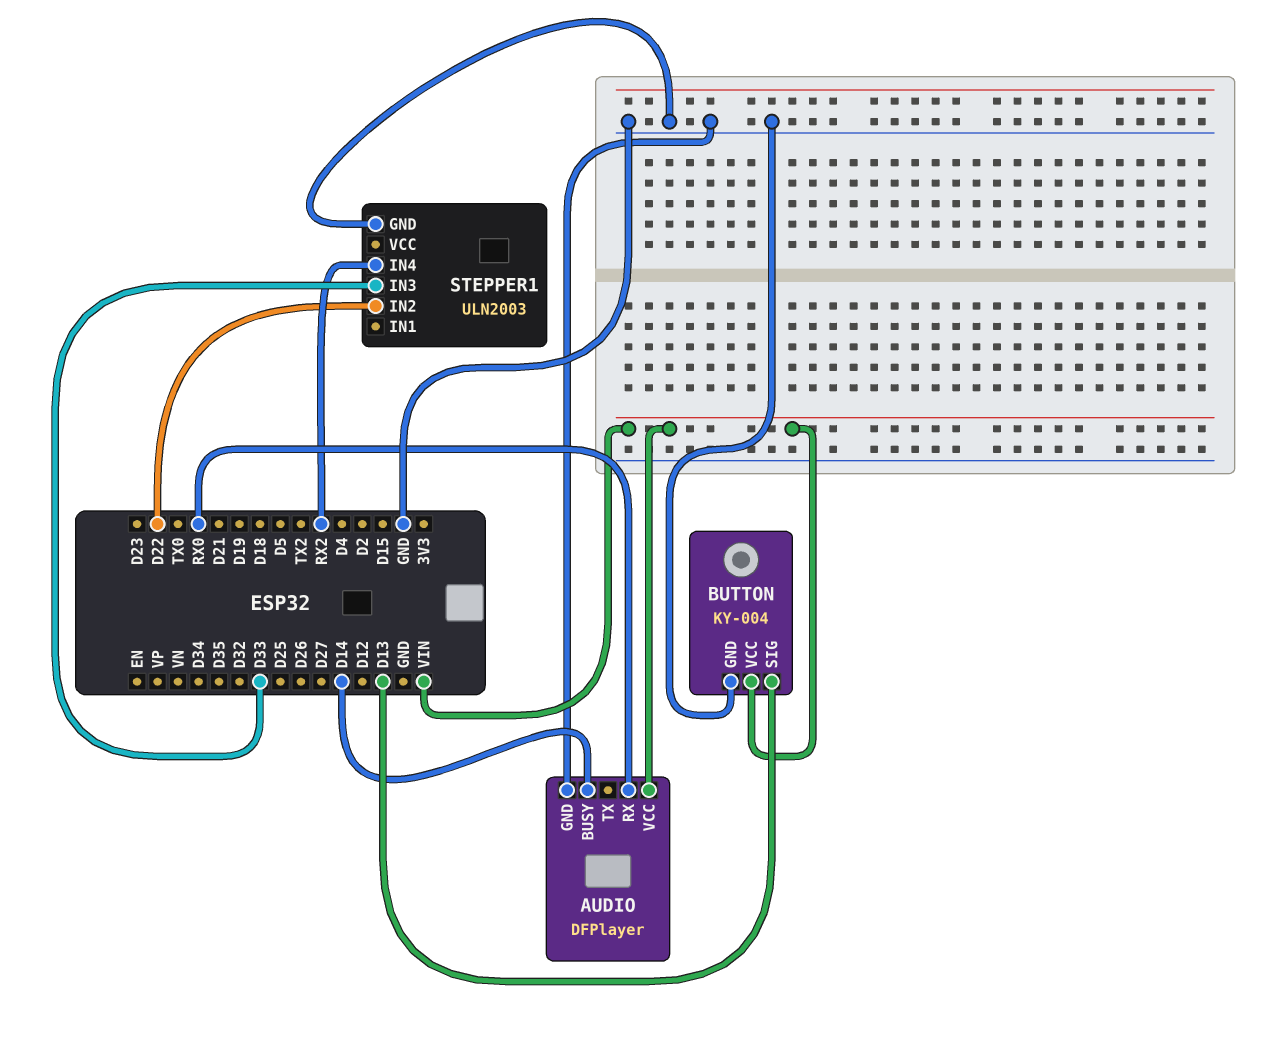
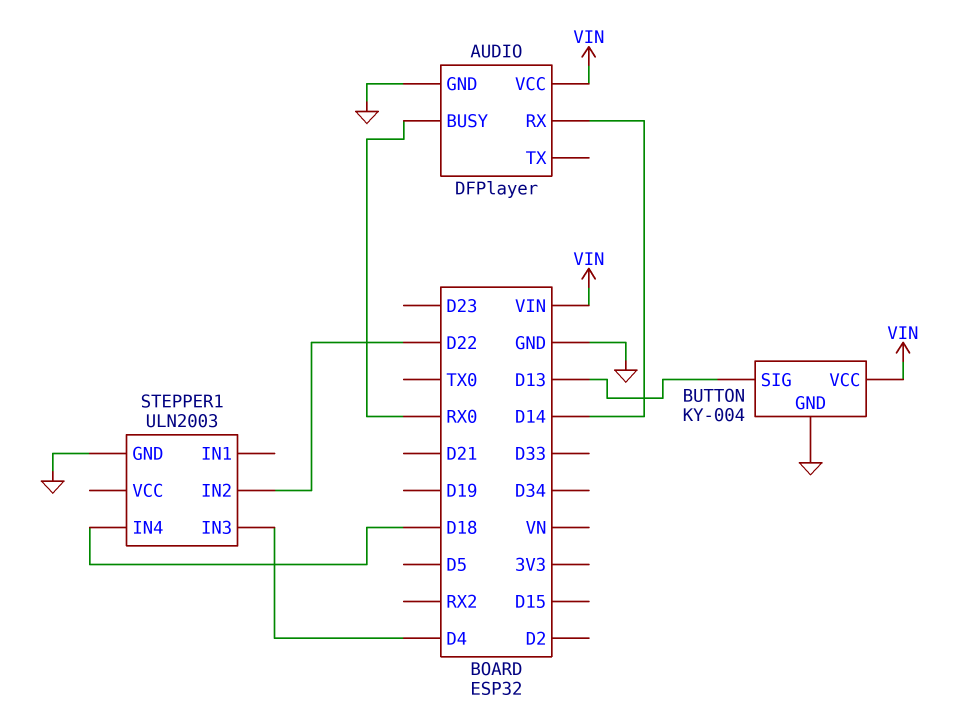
AUDIO pin BUSY: D14 -> RX0
AUDIO pin RX: RX0 -> D14
STEPPER1 pin IN3: D33 -> D4
STEPPER1 pin IN4: RX2 -> D18

